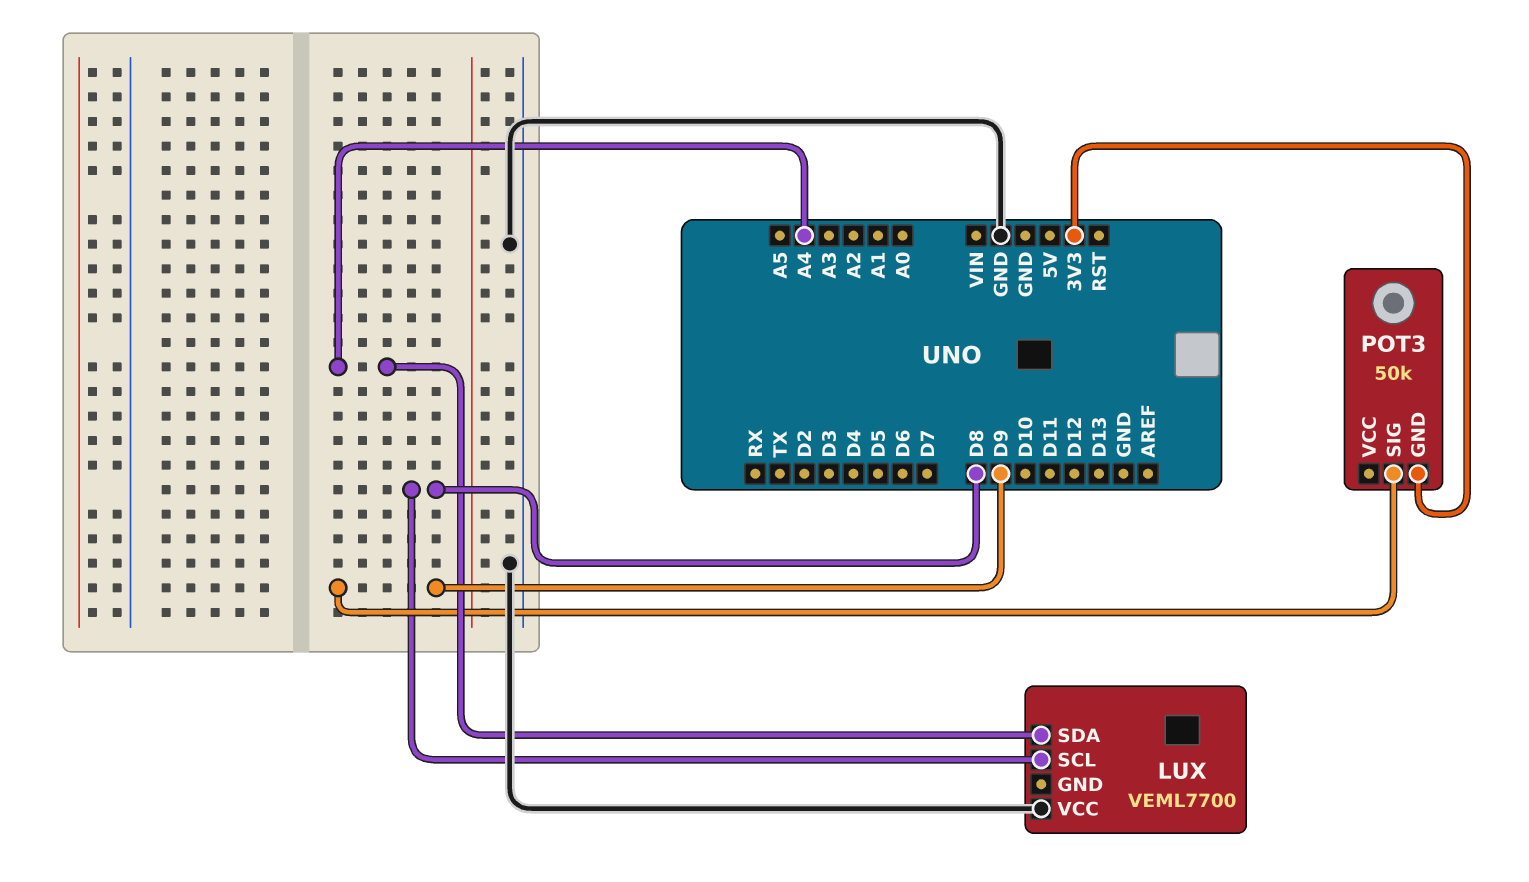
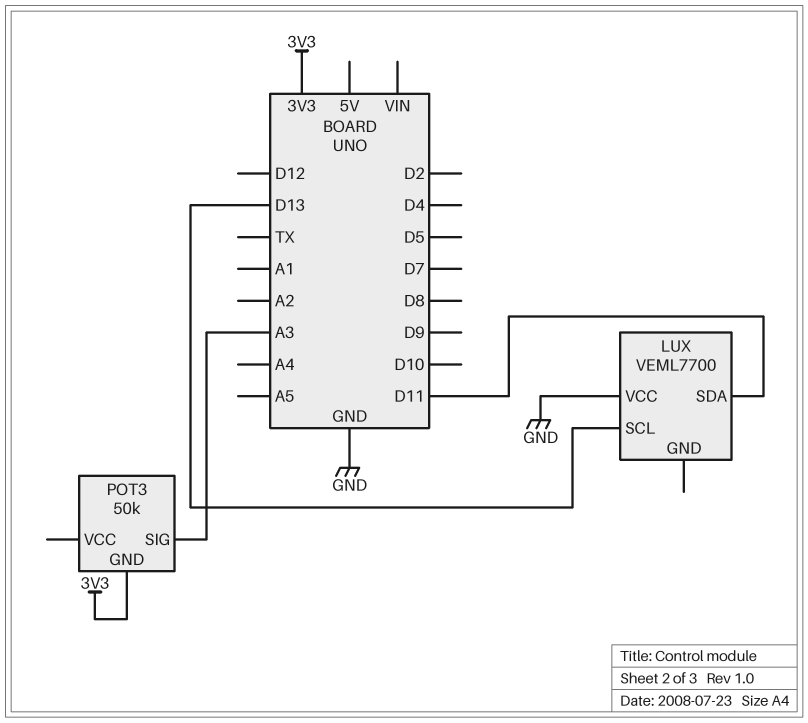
LUX pin SCL: D8 -> D13
LUX pin SDA: A4 -> D11
POT3 pin SIG: D9 -> A3

